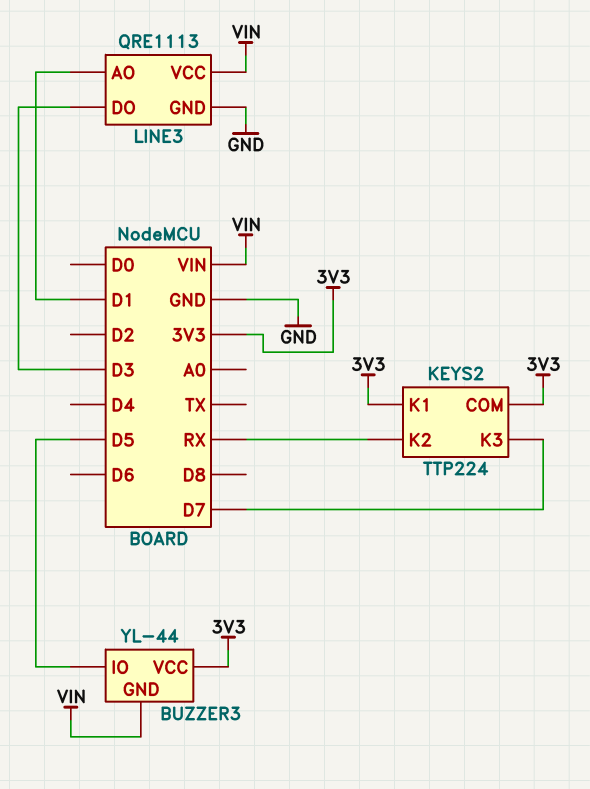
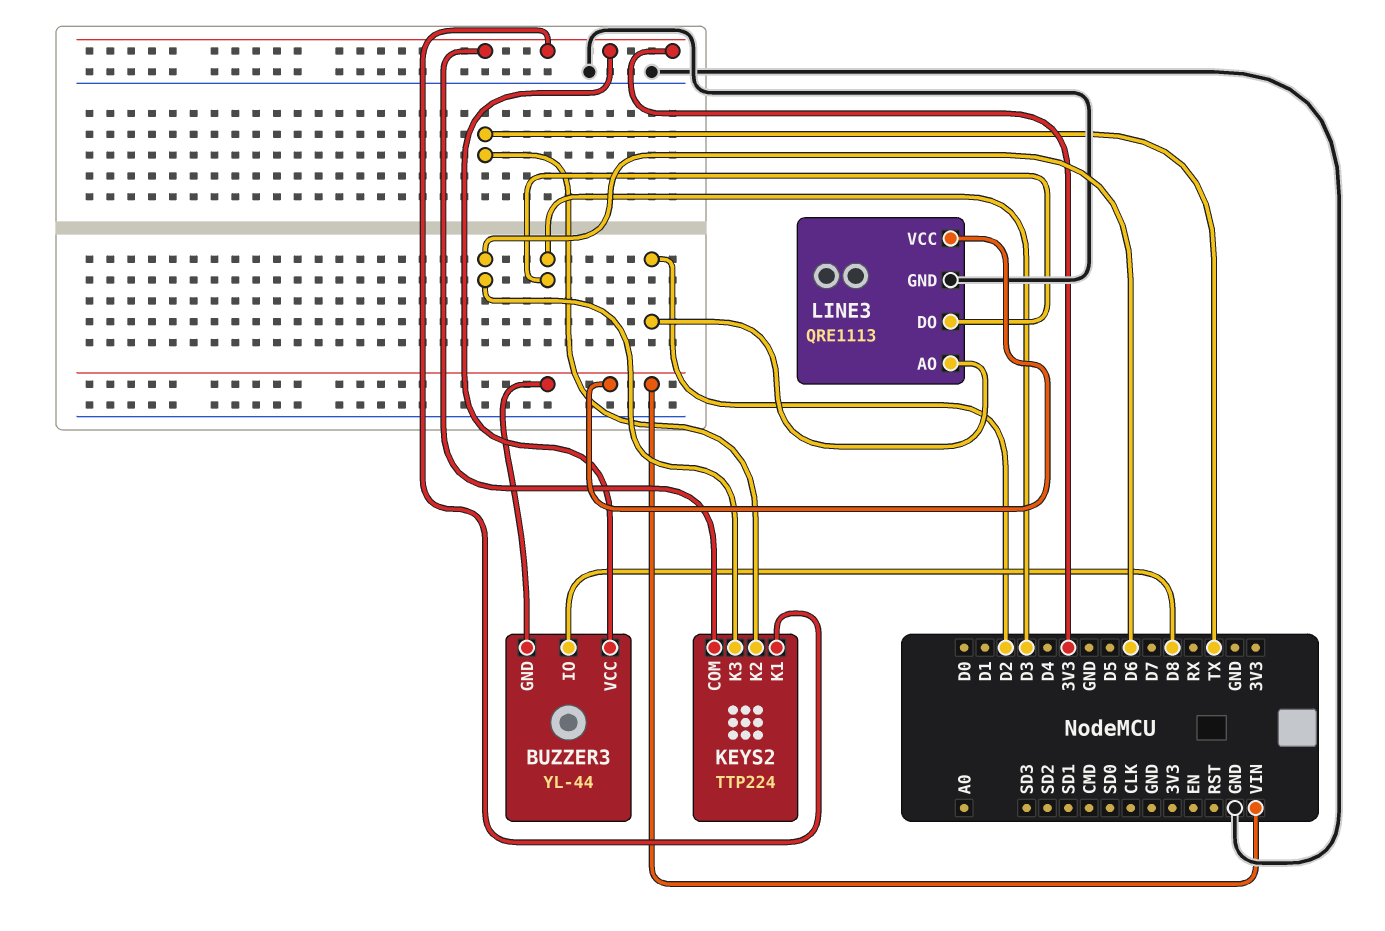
BUZZER3 pin IO: D5 -> D8
KEYS2 pin K2: RX -> TX
KEYS2 pin K3: D7 -> D6
LINE3 pin AO: D1 -> D2

